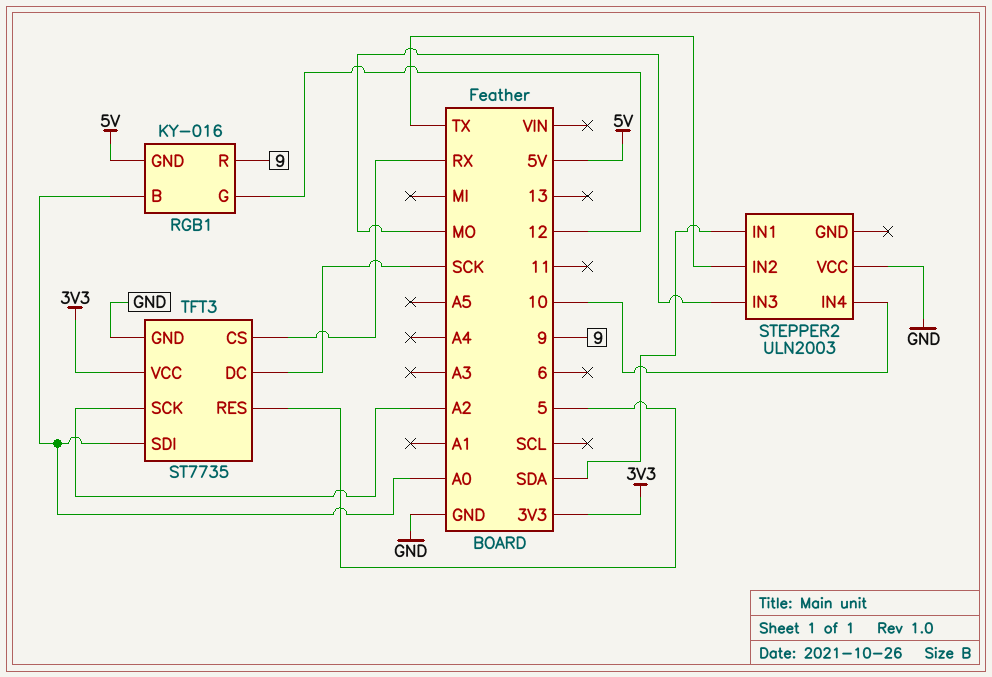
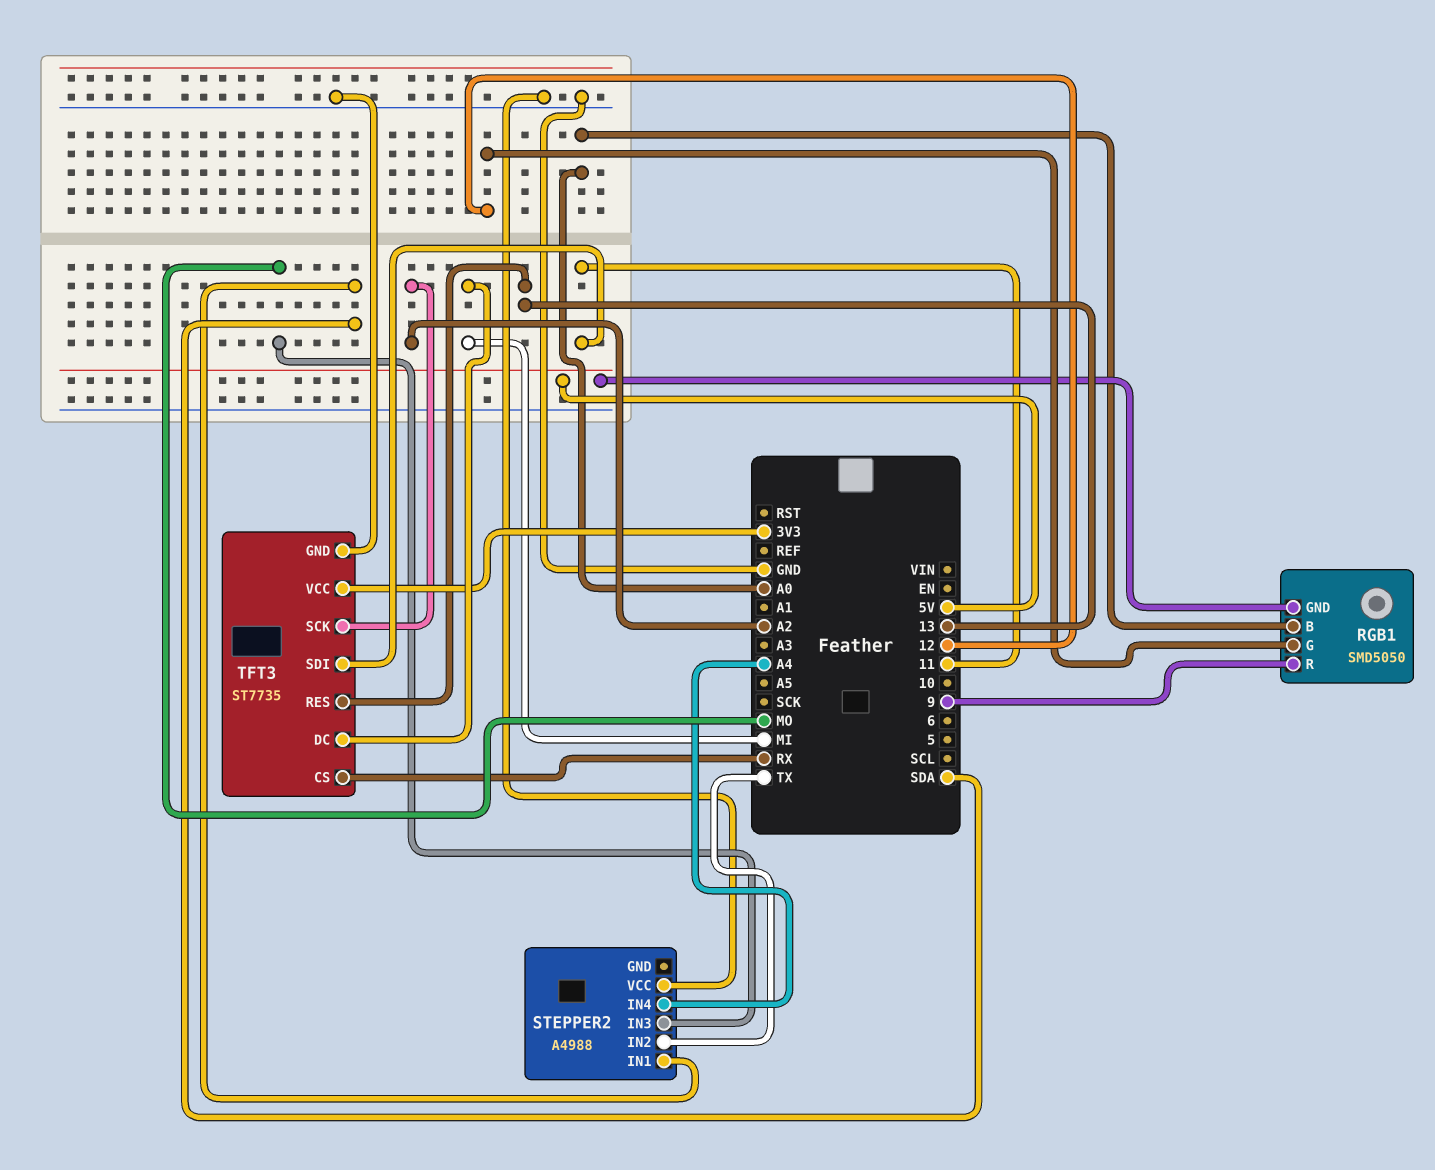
RGB1: KY-016 -> SMD5050
STEPPER2: ULN2003 -> A4988
STEPPER2 pin IN4: 10 -> A4
TFT3 pin DC: SCK -> MI
TFT3 pin RES: 5 -> 13
TFT3 pin SDI: A0 -> 11

